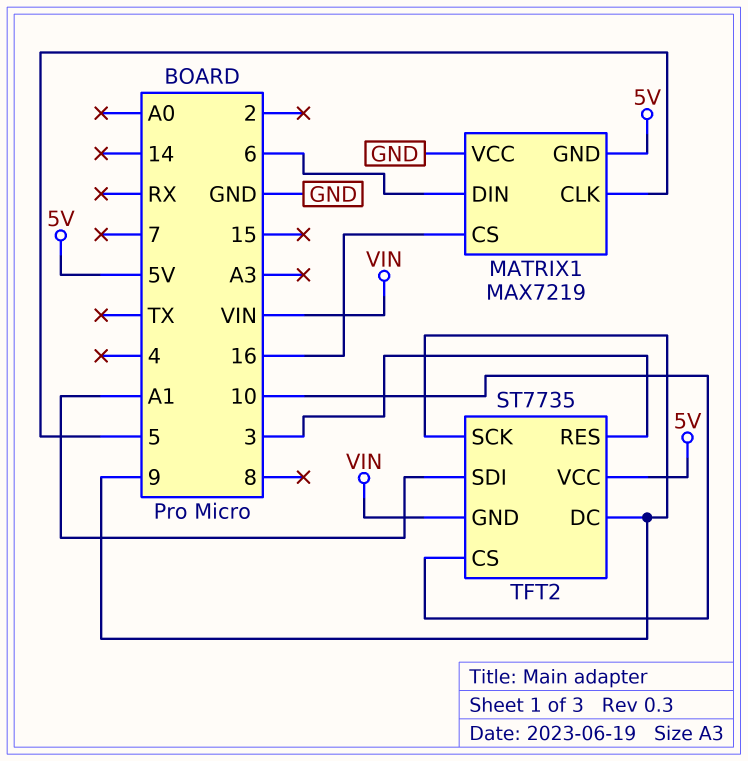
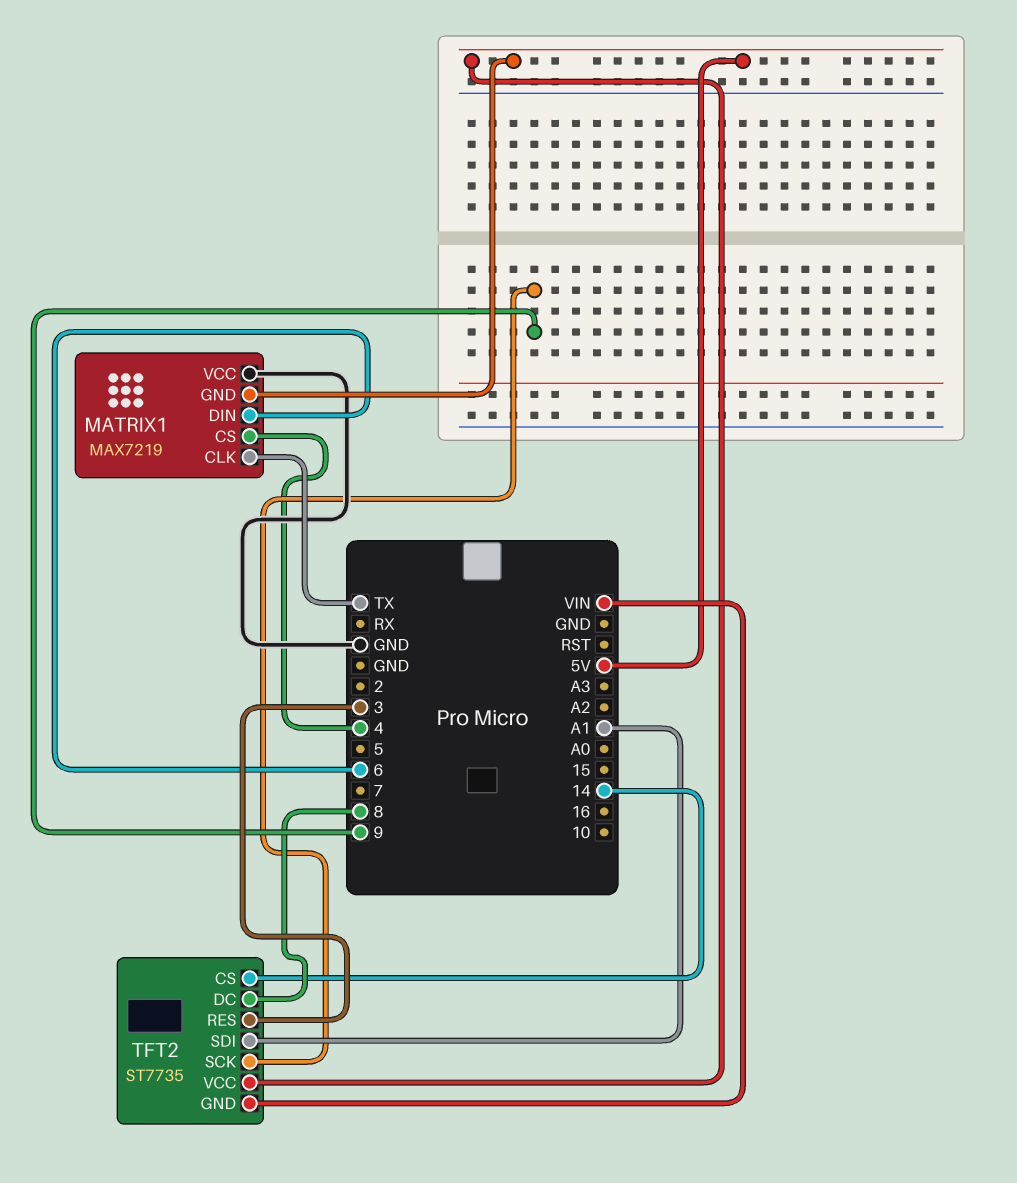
MATRIX1 pin CLK: 5 -> TX
MATRIX1 pin CS: 16 -> 4
TFT2 pin CS: 10 -> 14
TFT2 pin DC: 9 -> 8

